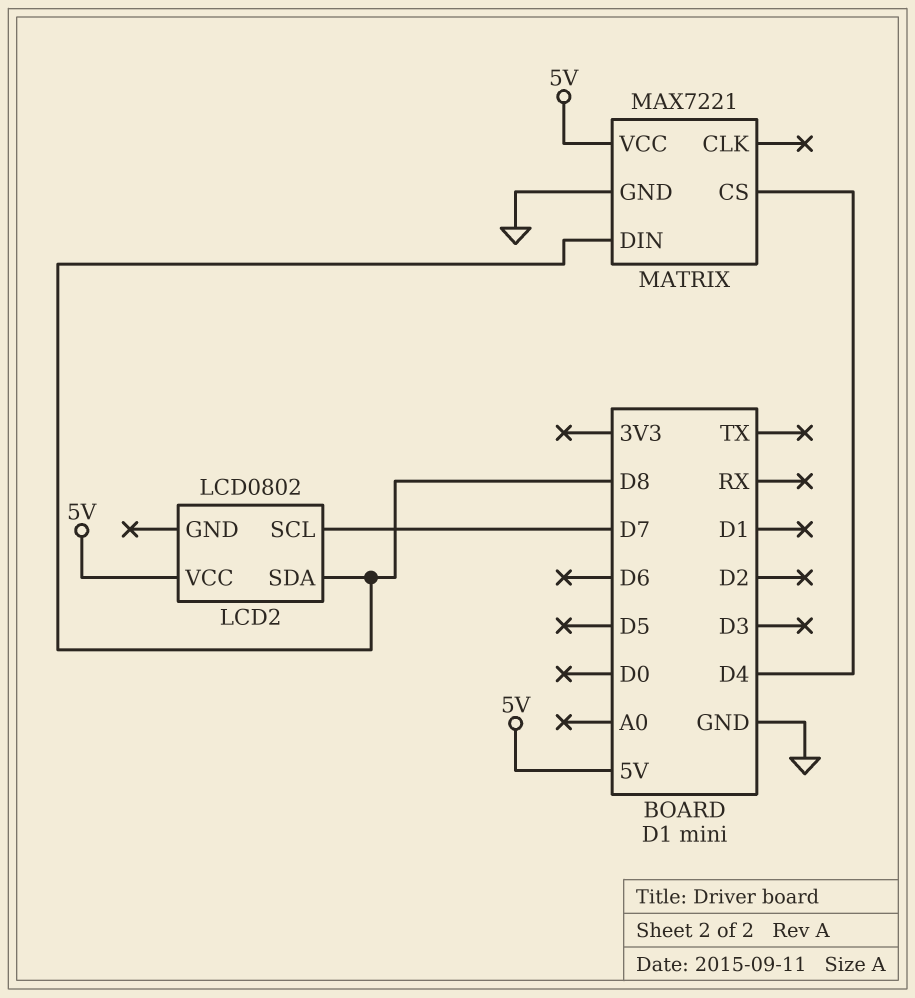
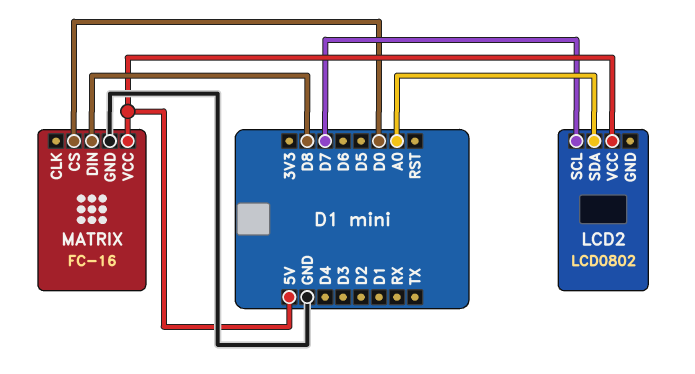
LCD2 pin SDA: D8 -> A0
MATRIX: MAX7221 -> FC-16
MATRIX pin CS: D4 -> D0

